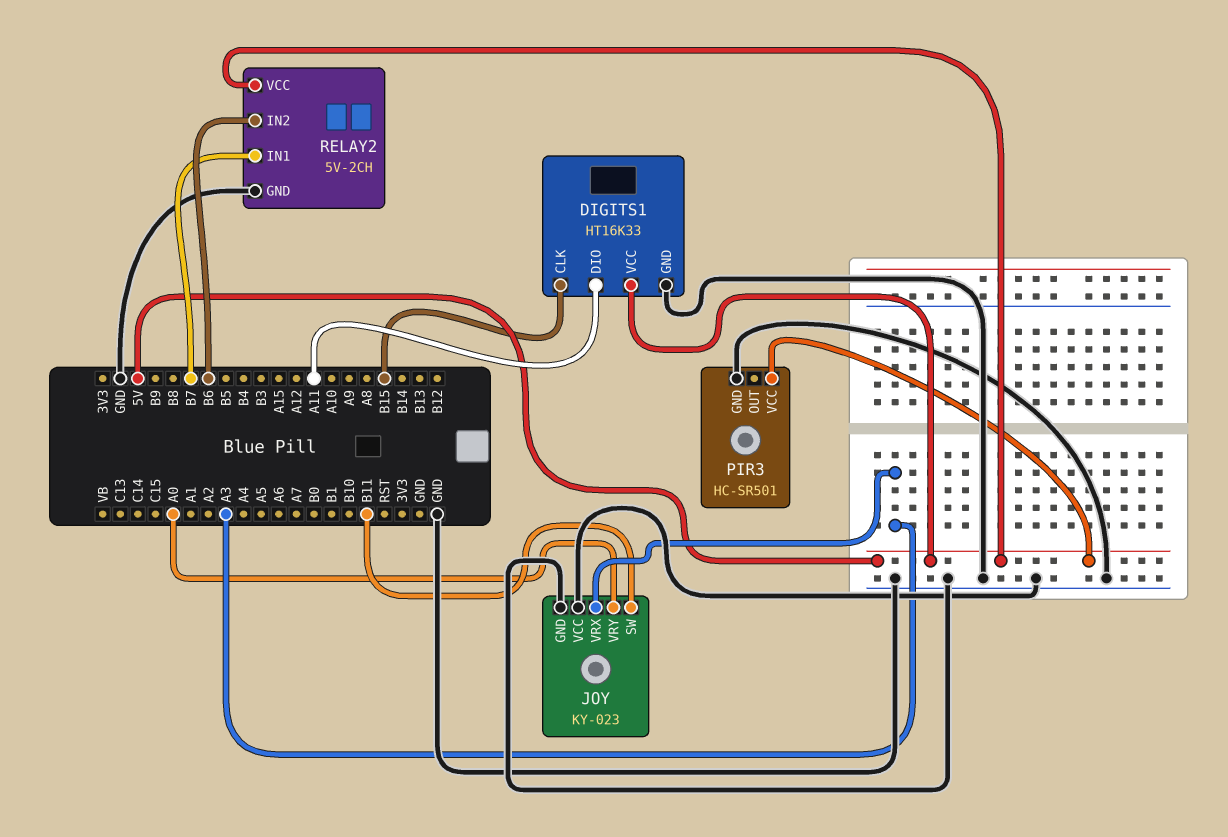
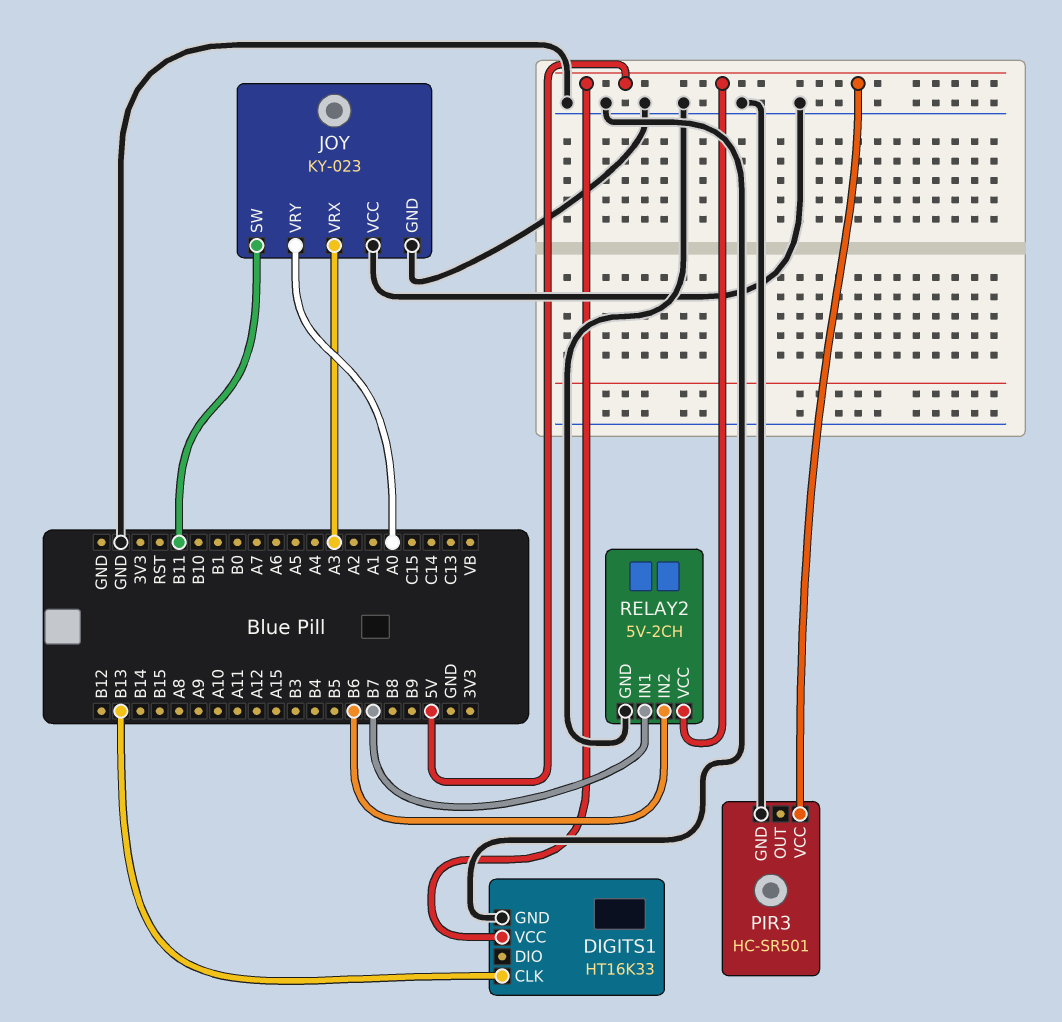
DIGITS1 pin CLK: B15 -> B13
DIGITS1 pin DIO: A11 -> none

